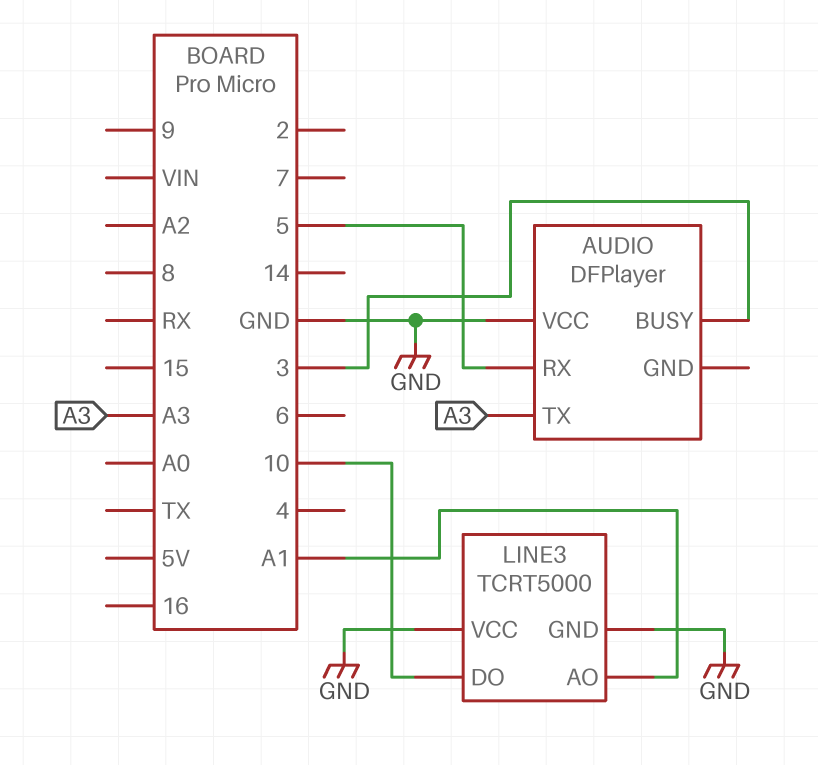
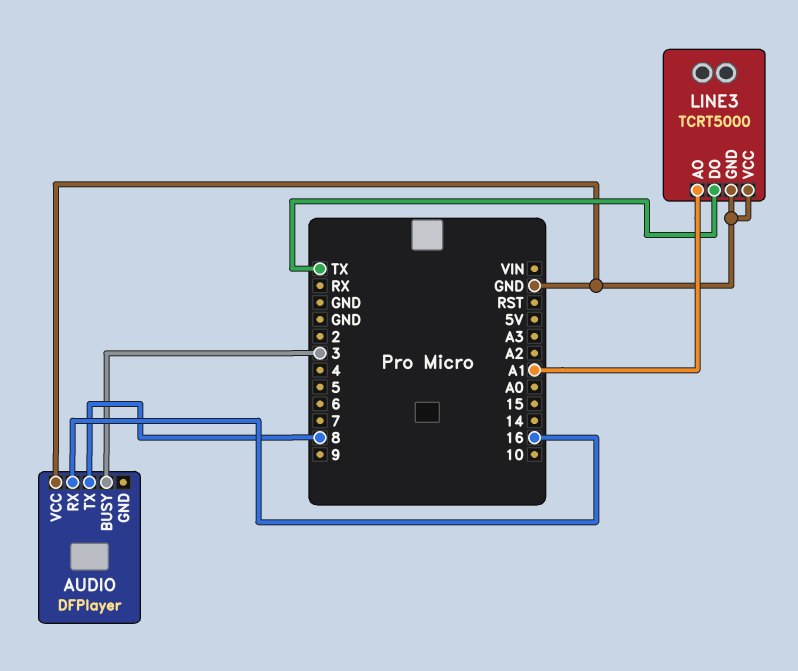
AUDIO pin RX: 5 -> 16
AUDIO pin TX: A3 -> 8
LINE3 pin DO: 10 -> TX

